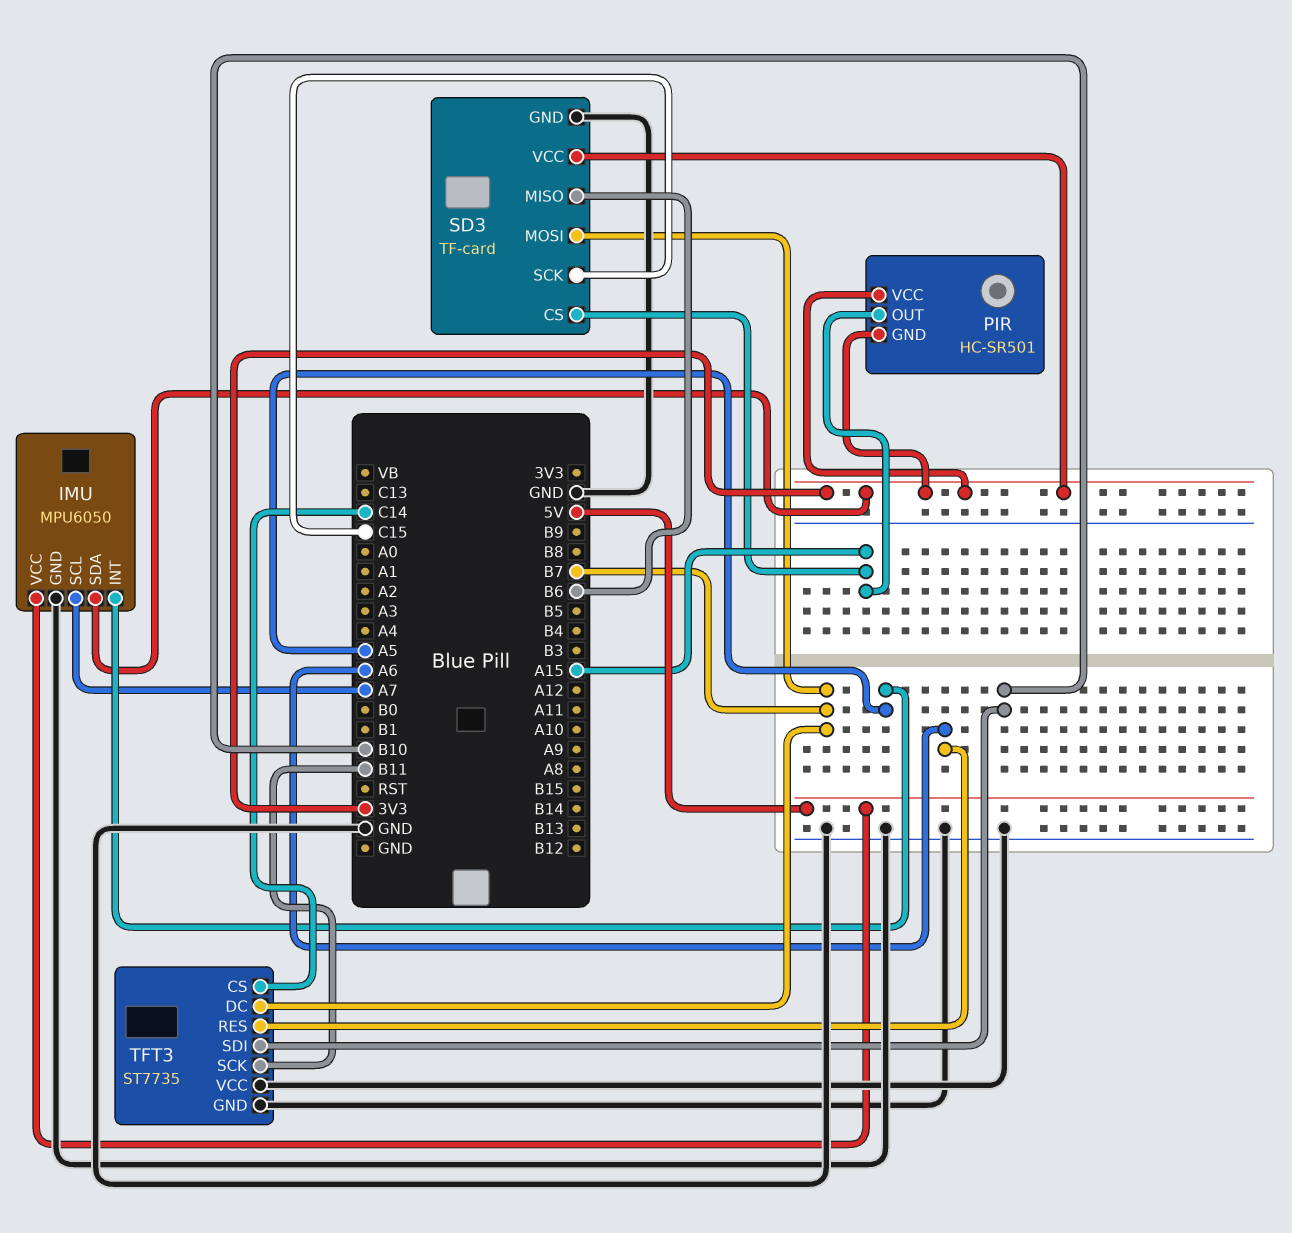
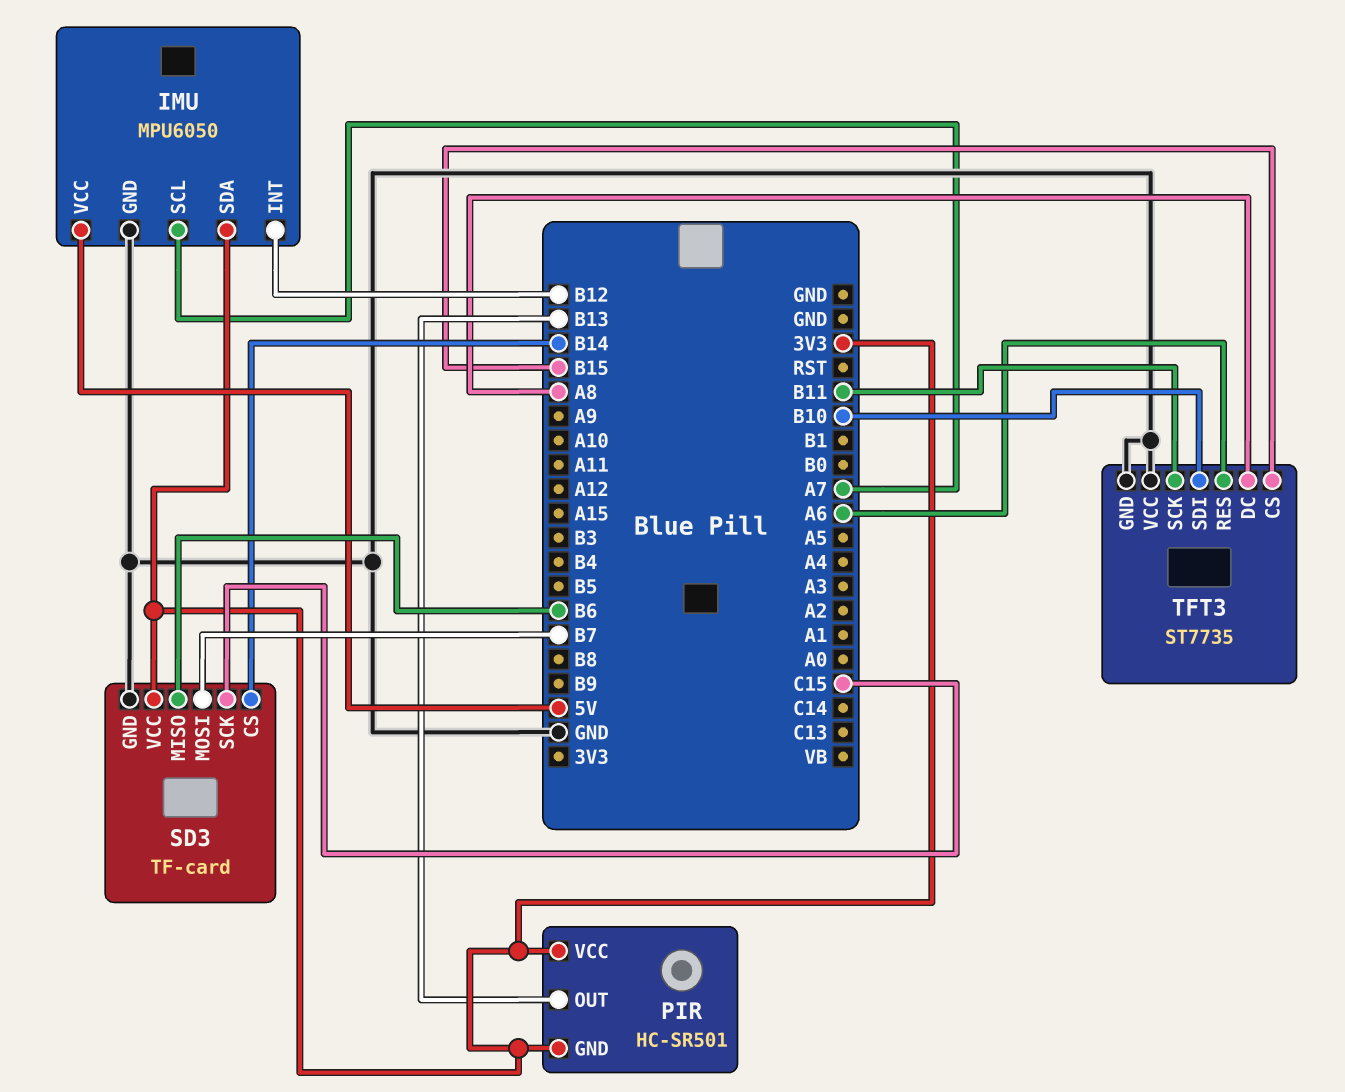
IMU pin INT: A5 -> B12
PIR pin OUT: A15 -> B13
SD3 pin CS: A15 -> B14
TFT3 pin CS: C14 -> B15
TFT3 pin DC: B7 -> A8

